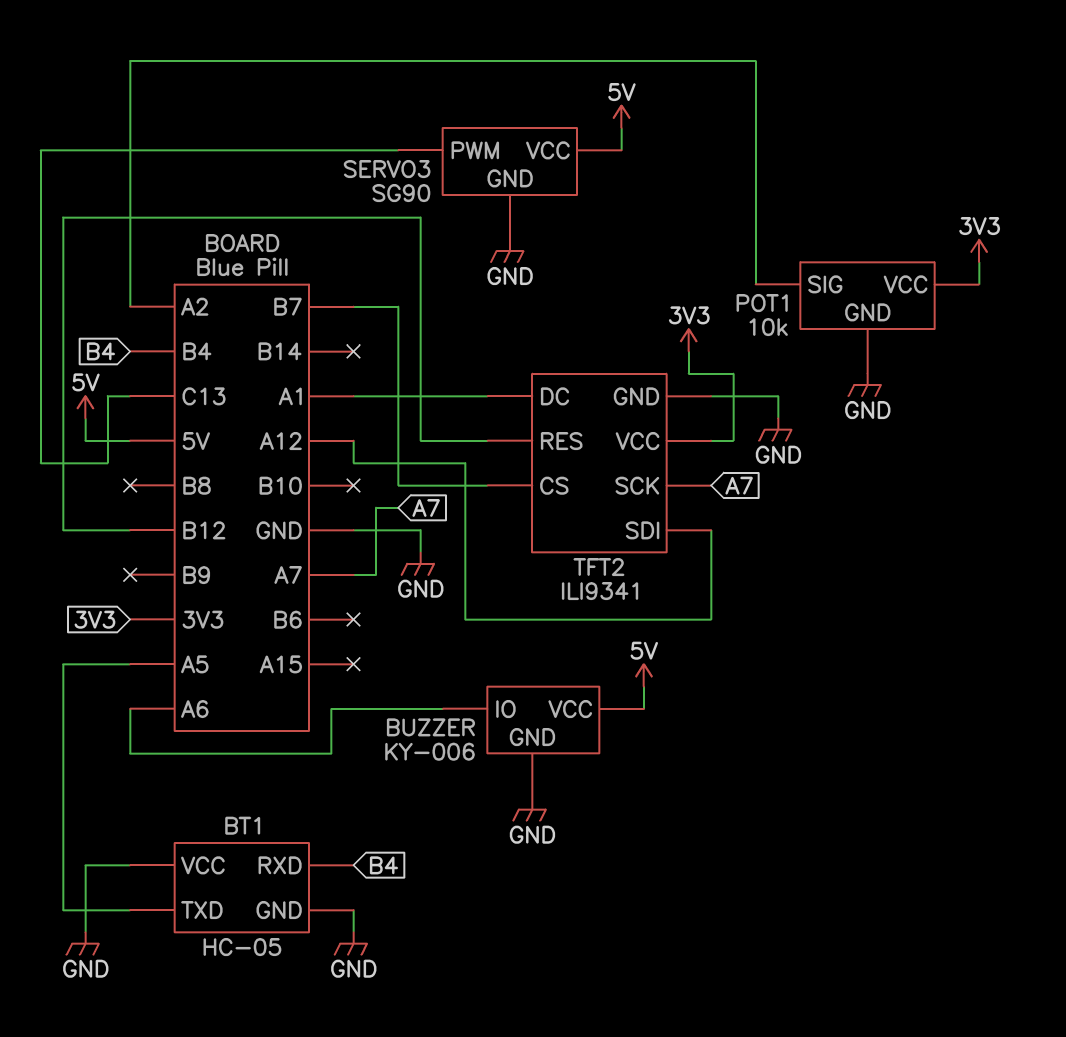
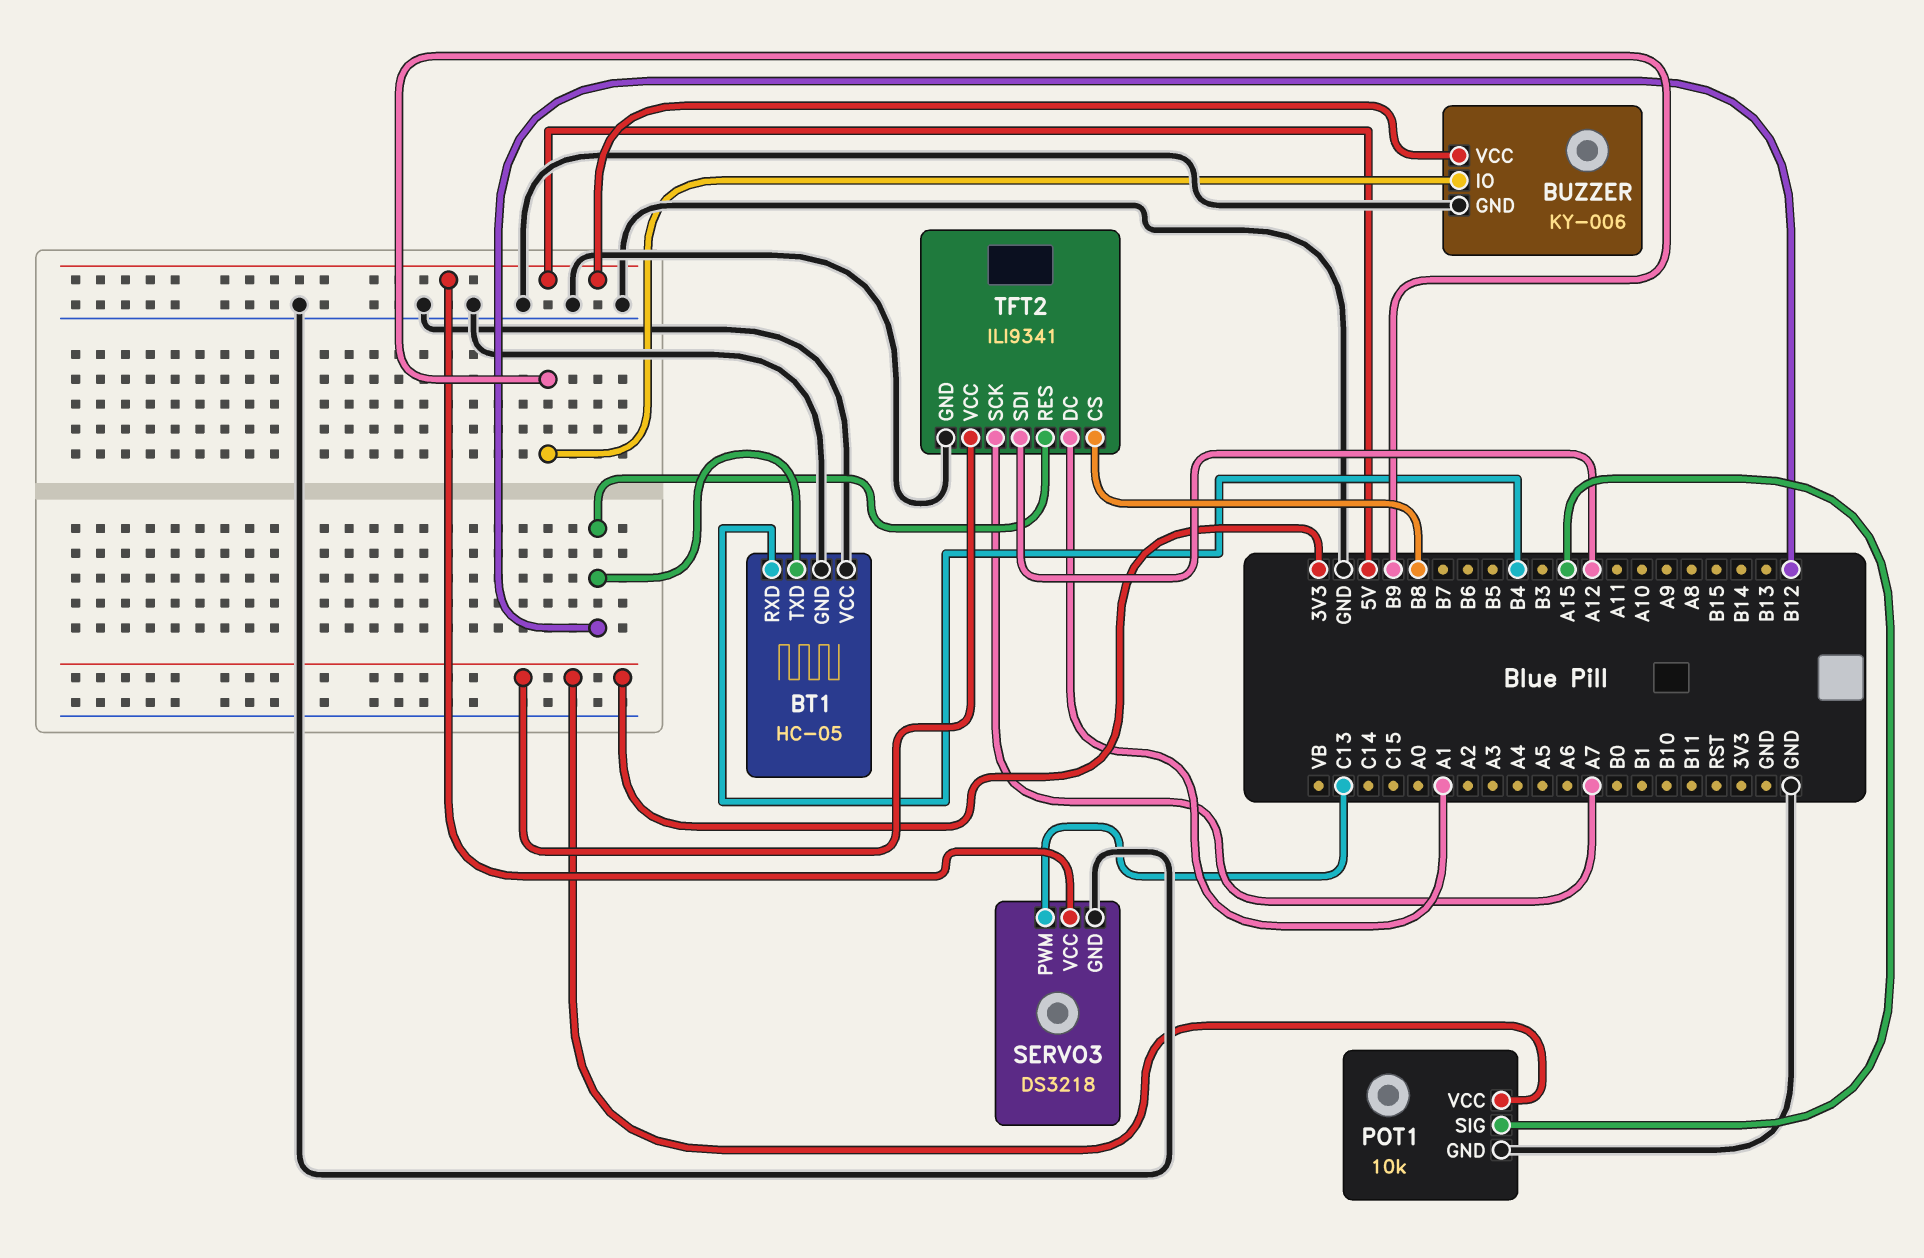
BT1 pin TXD: A5 -> B12
BUZZER pin IO: A6 -> B9
POT1 pin SIG: A2 -> A15
SERVO3: SG90 -> DS3218
TFT2 pin CS: B7 -> B8

